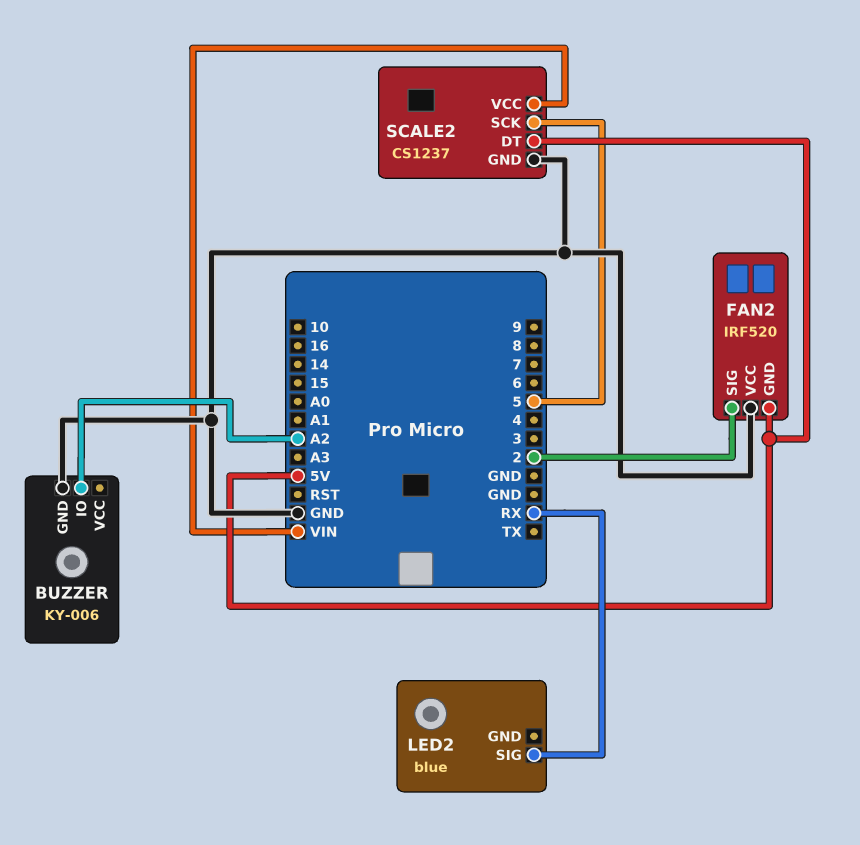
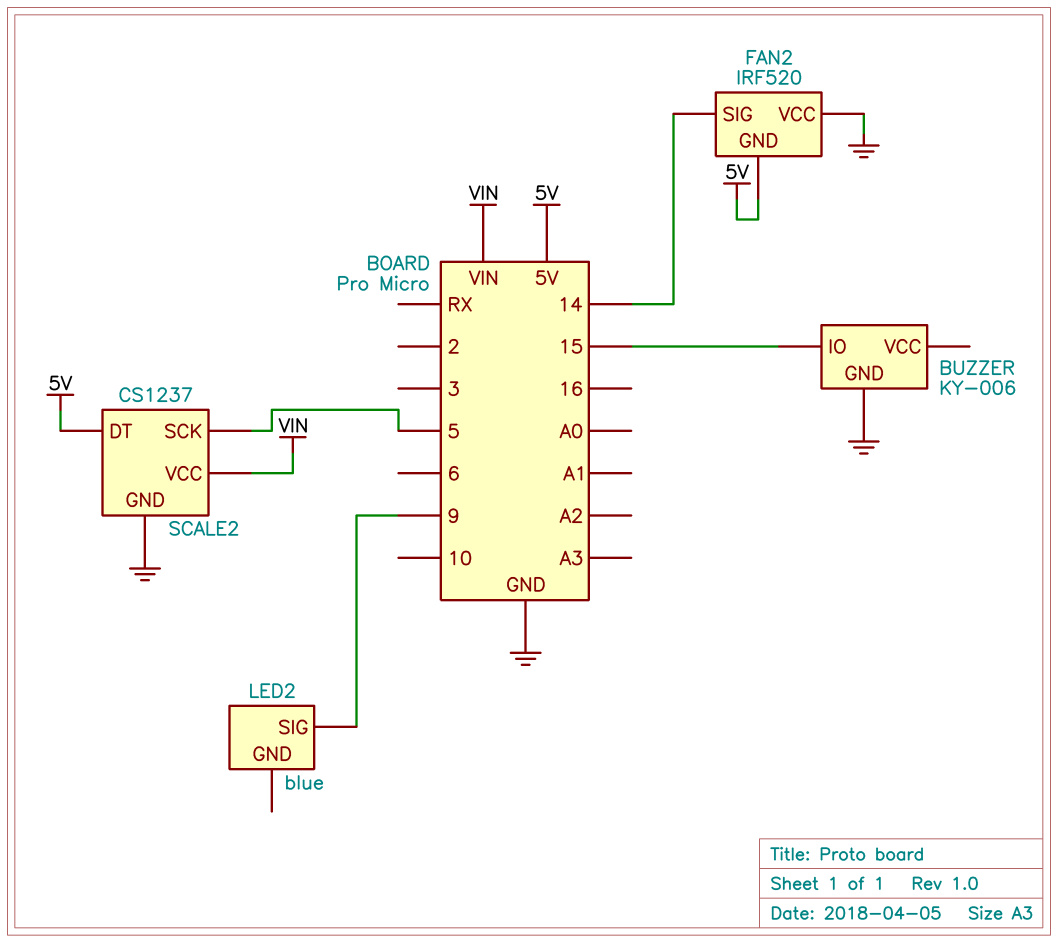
BUZZER pin IO: A2 -> 15
FAN2 pin SIG: 2 -> 14
LED2 pin SIG: RX -> 9

